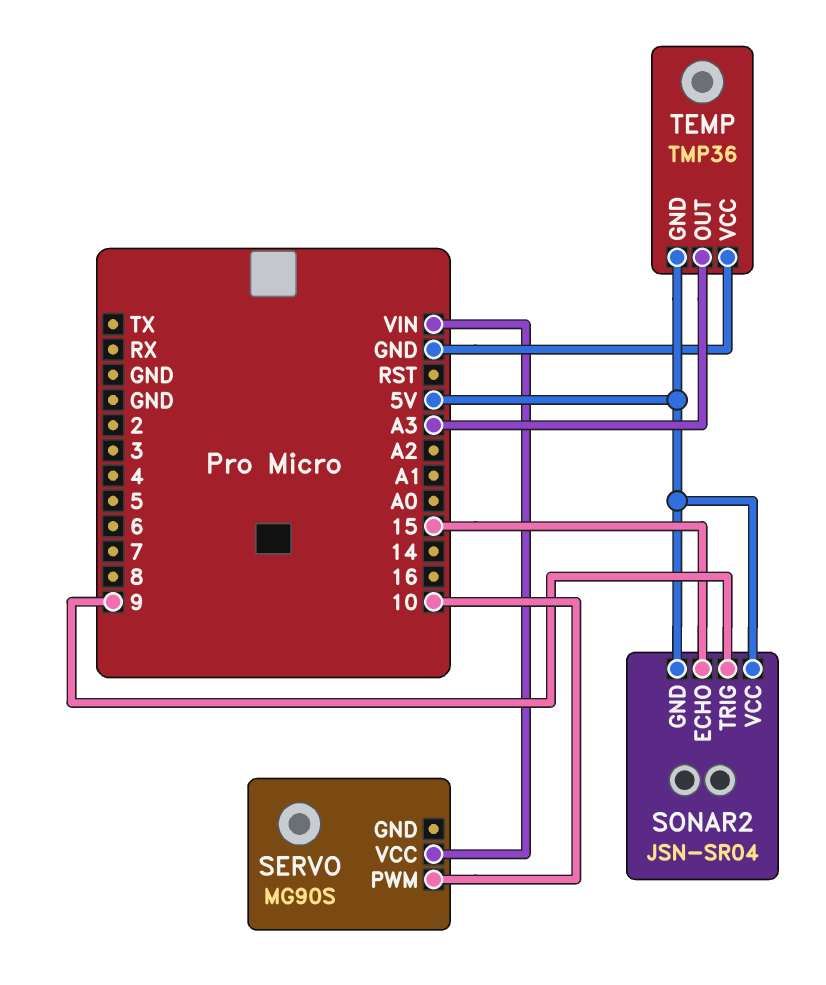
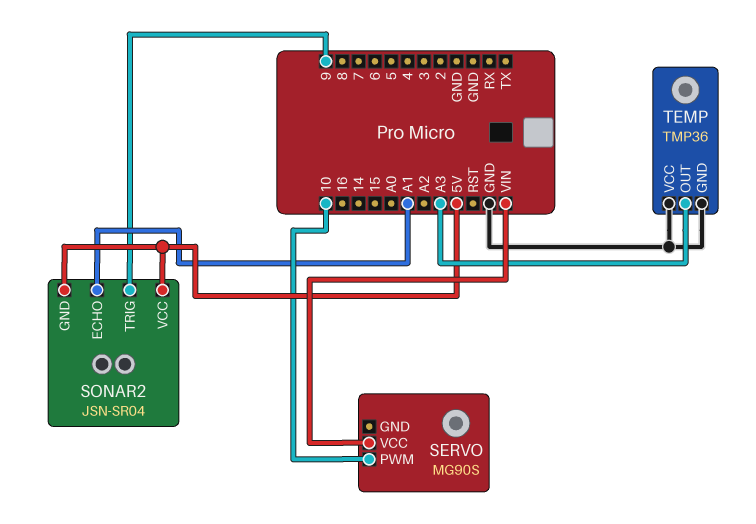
SONAR2 pin ECHO: 15 -> A1
TEMP pin GND: 5V -> GND

